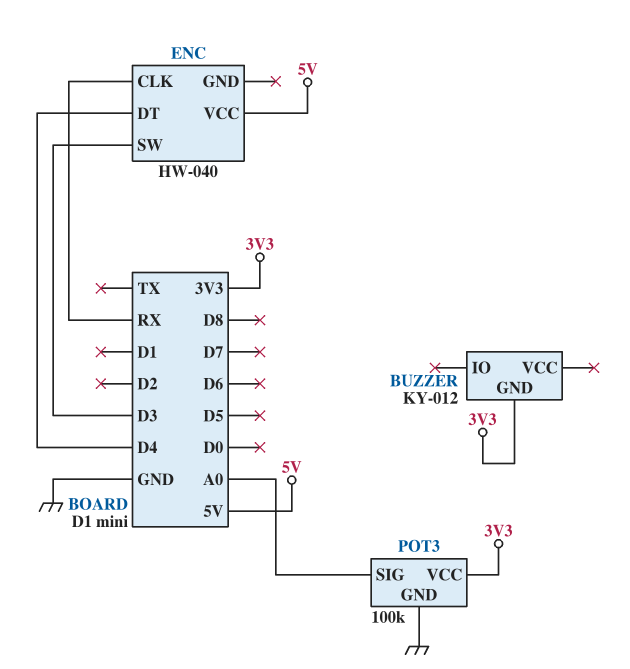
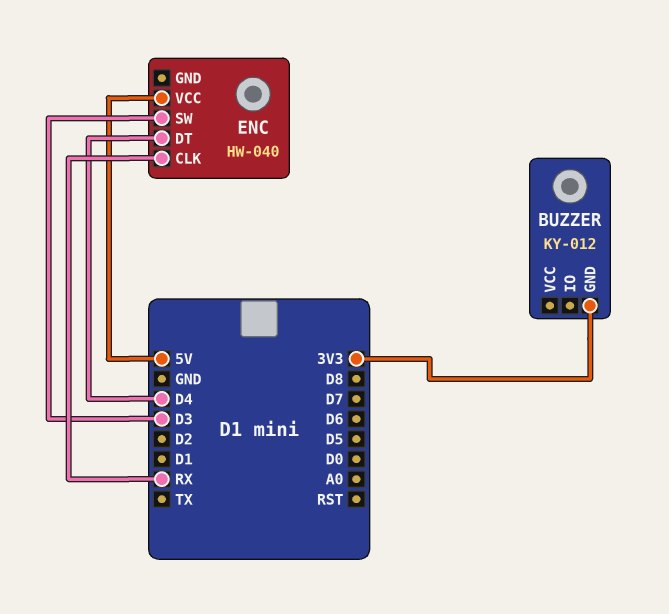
POT3: 100k -> none
POT3 pin GND: GND -> none
POT3 pin SIG: A0 -> none
POT3 pin VCC: 3V3 -> none

